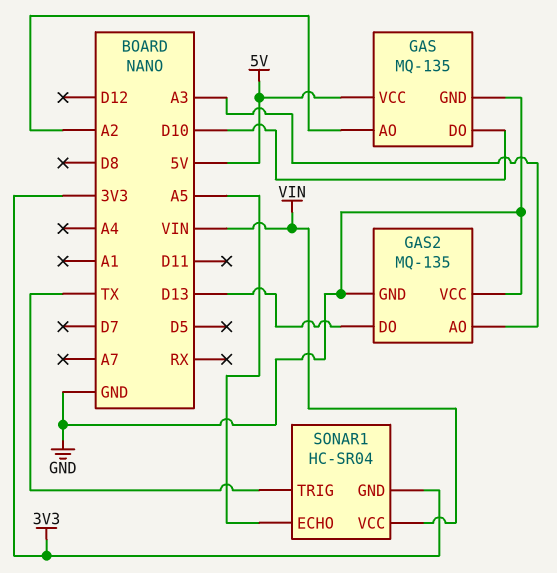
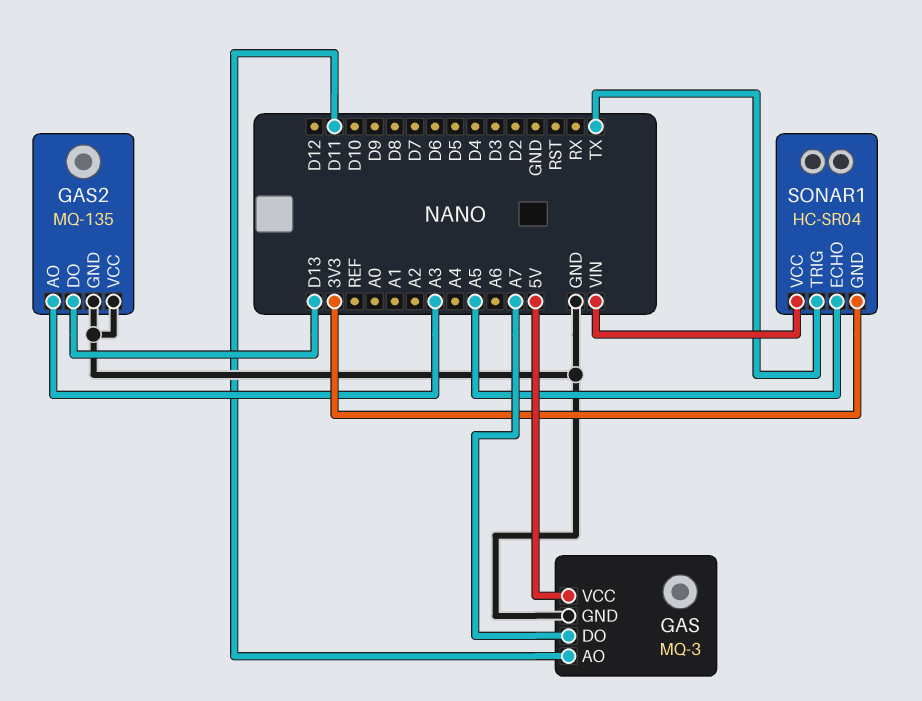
GAS: MQ-135 -> MQ-3
GAS pin AO: A2 -> D11
GAS pin DO: D10 -> A7

